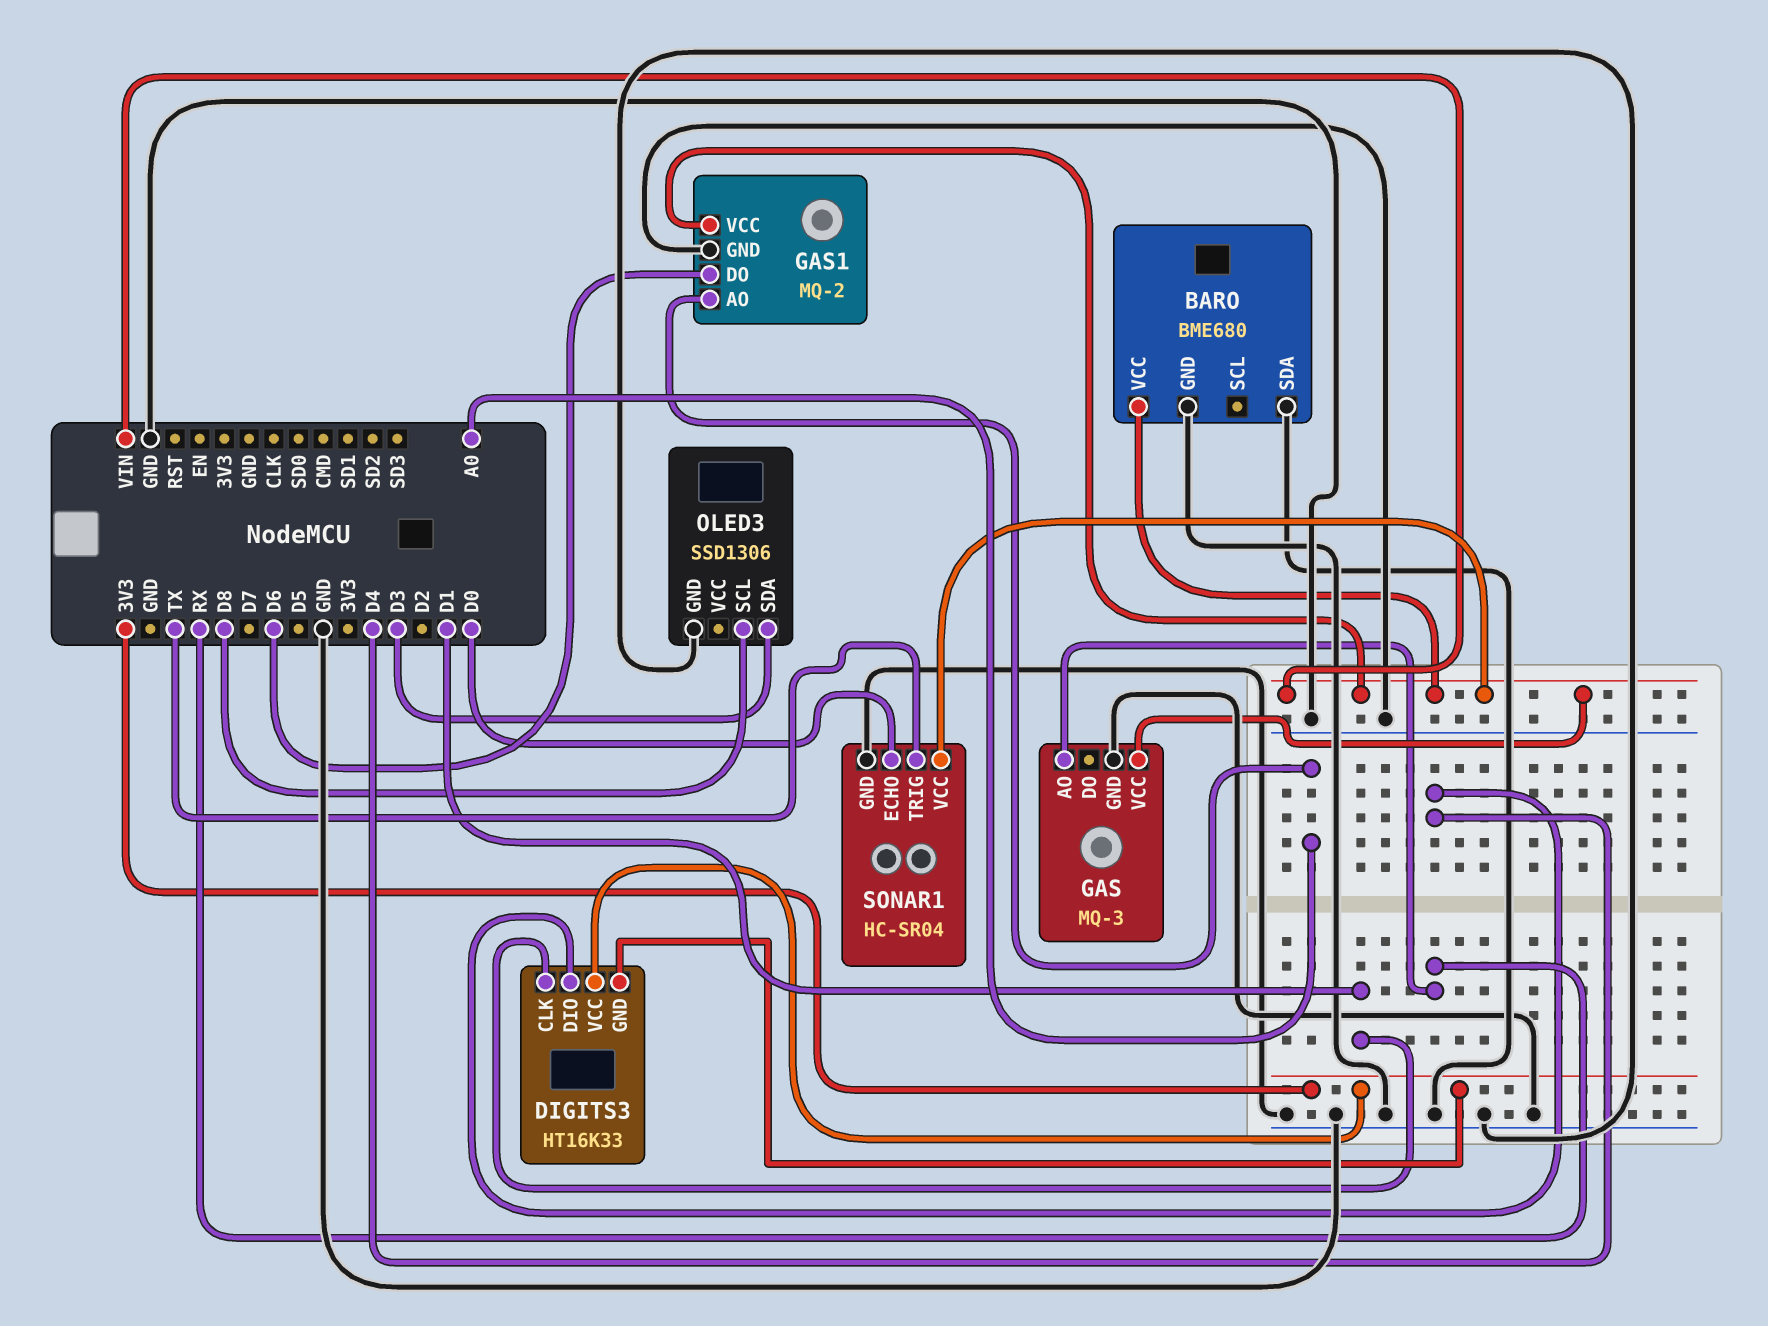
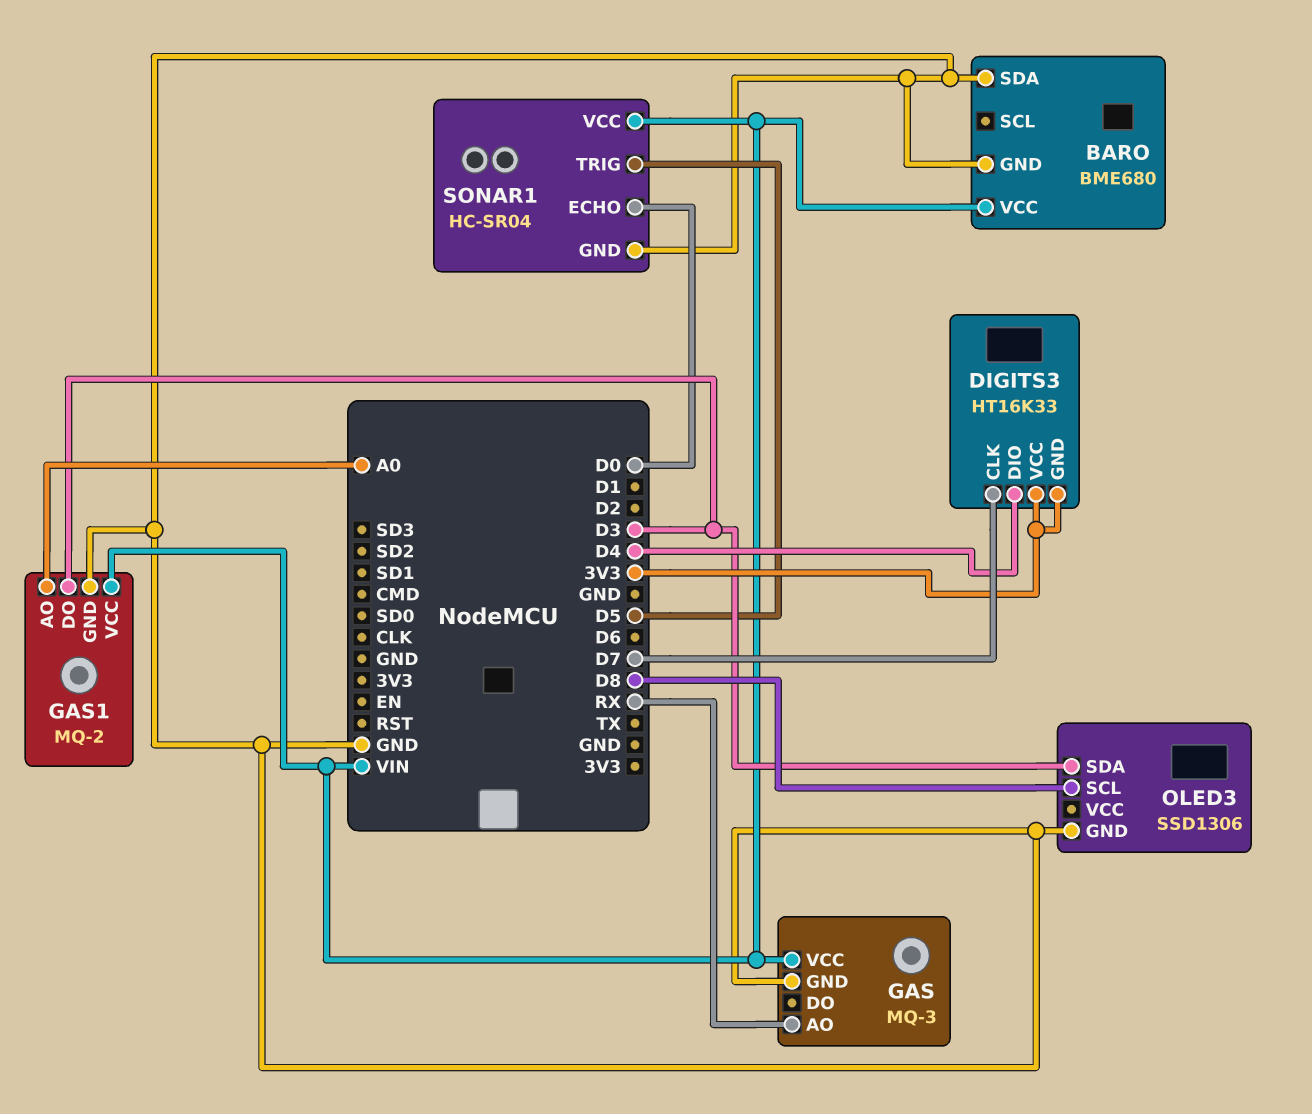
DIGITS3 pin CLK: D1 -> D7
GAS1 pin DO: D6 -> D3
SONAR1 pin TRIG: TX -> D5

